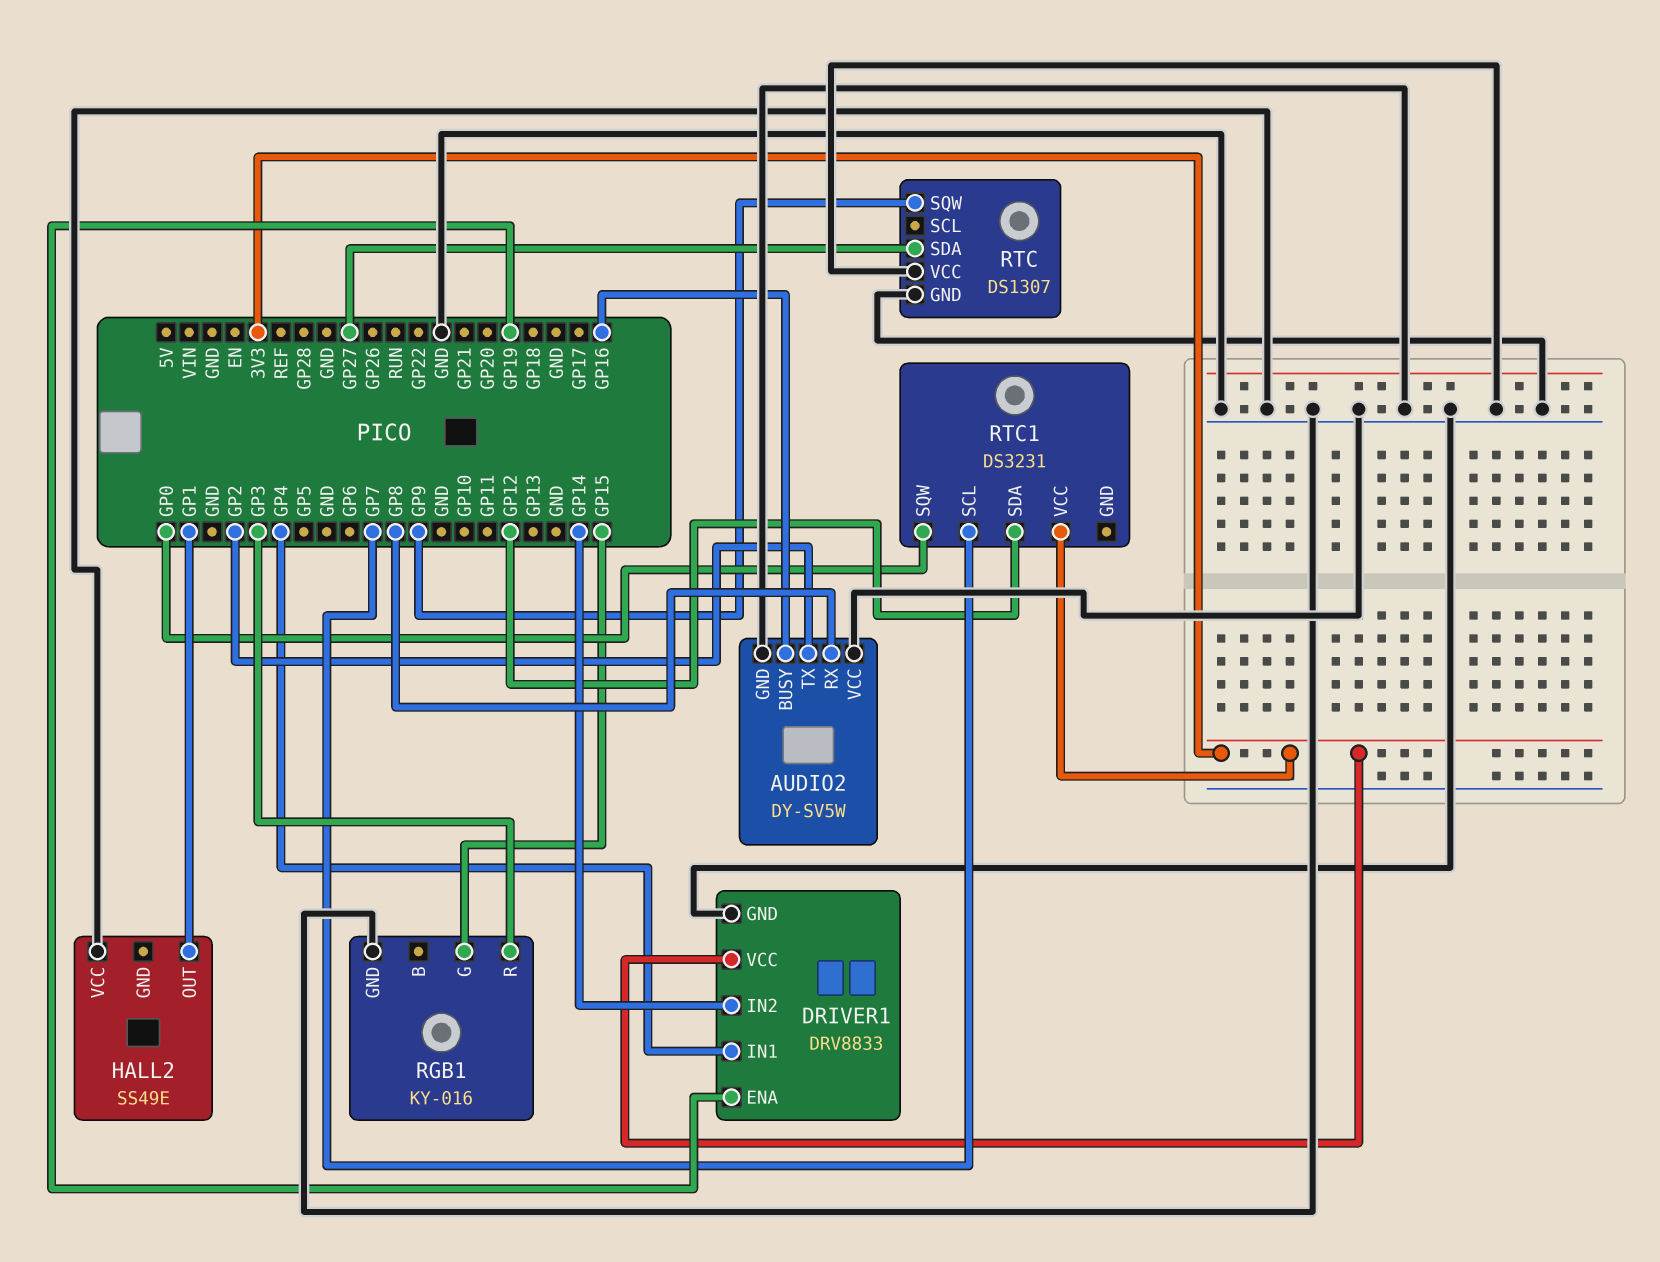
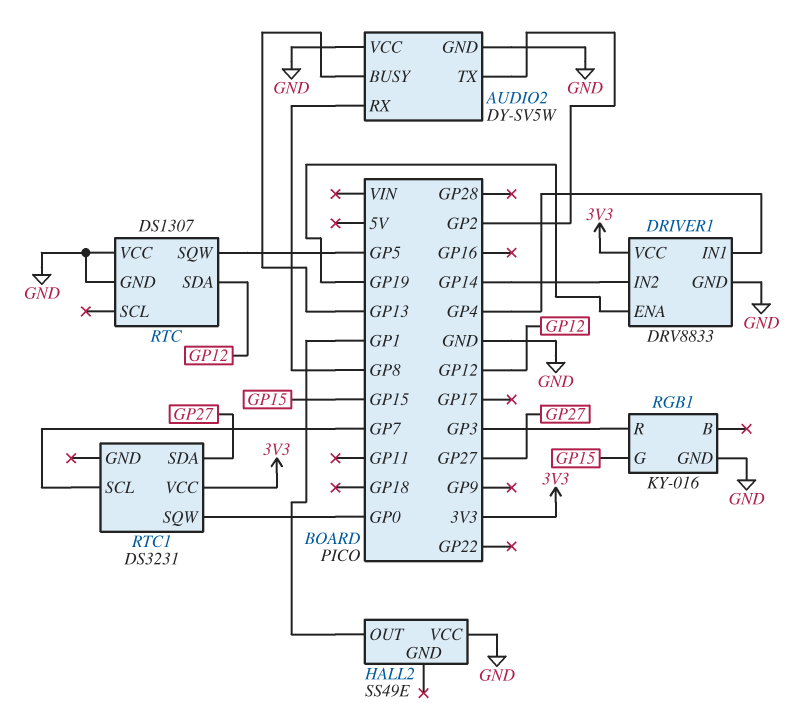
AUDIO2 pin BUSY: GP16 -> GP13
RTC pin SDA: GP27 -> GP12
RTC pin SQW: GP9 -> GP5
RTC1 pin SDA: GP12 -> GP27

